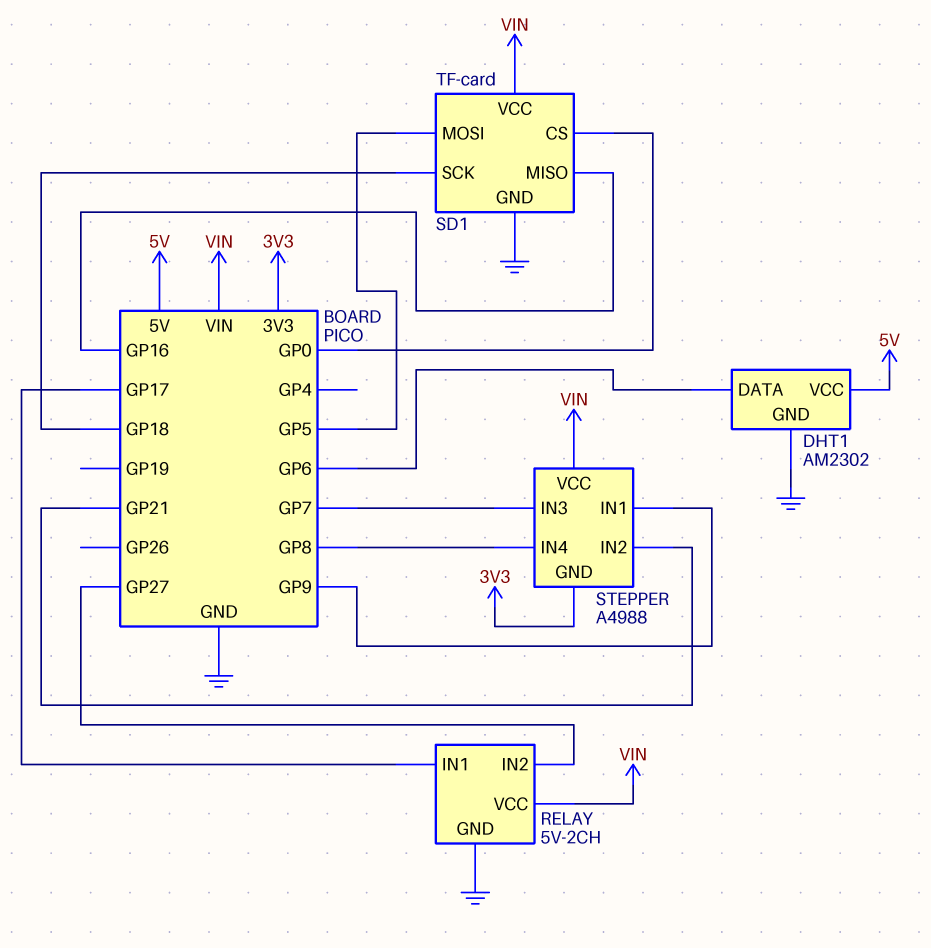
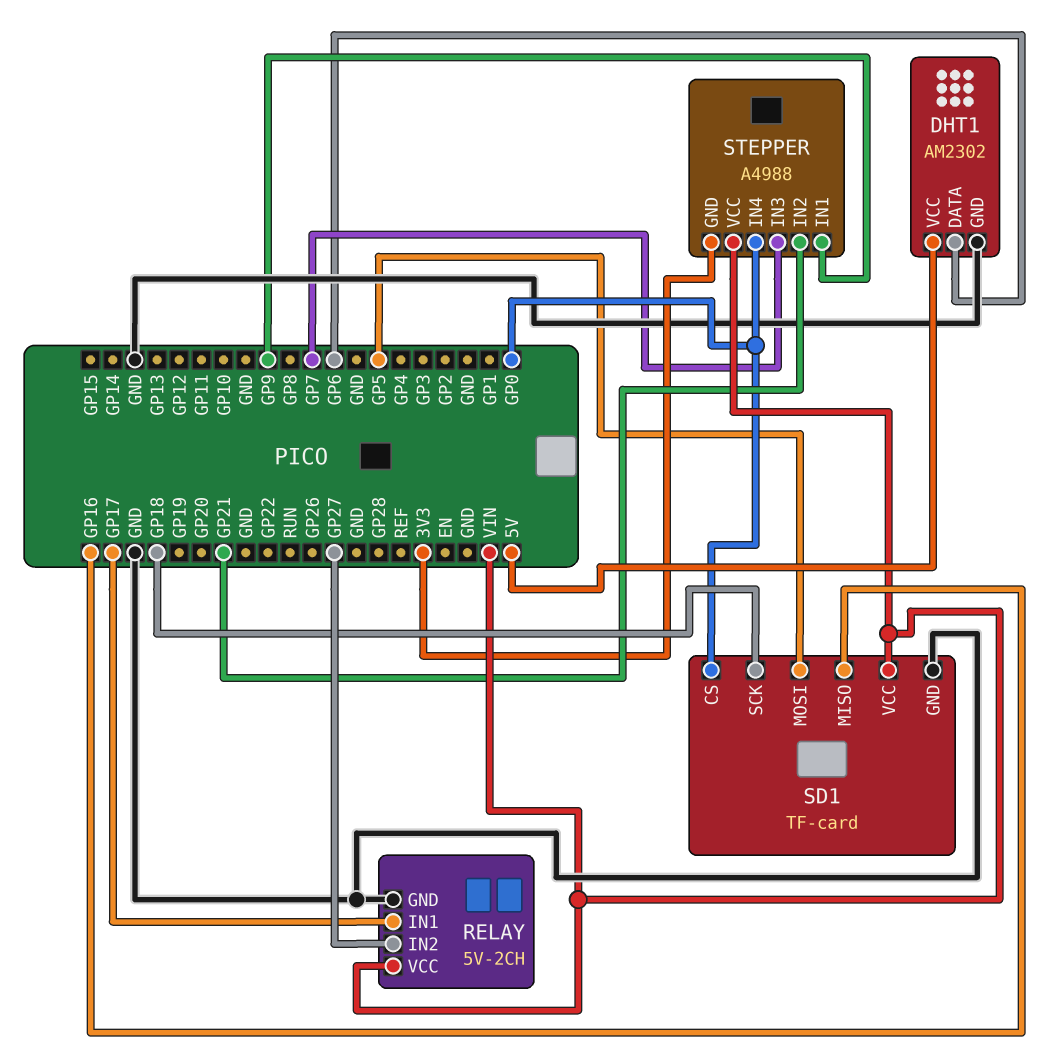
STEPPER pin IN4: GP8 -> GP0

